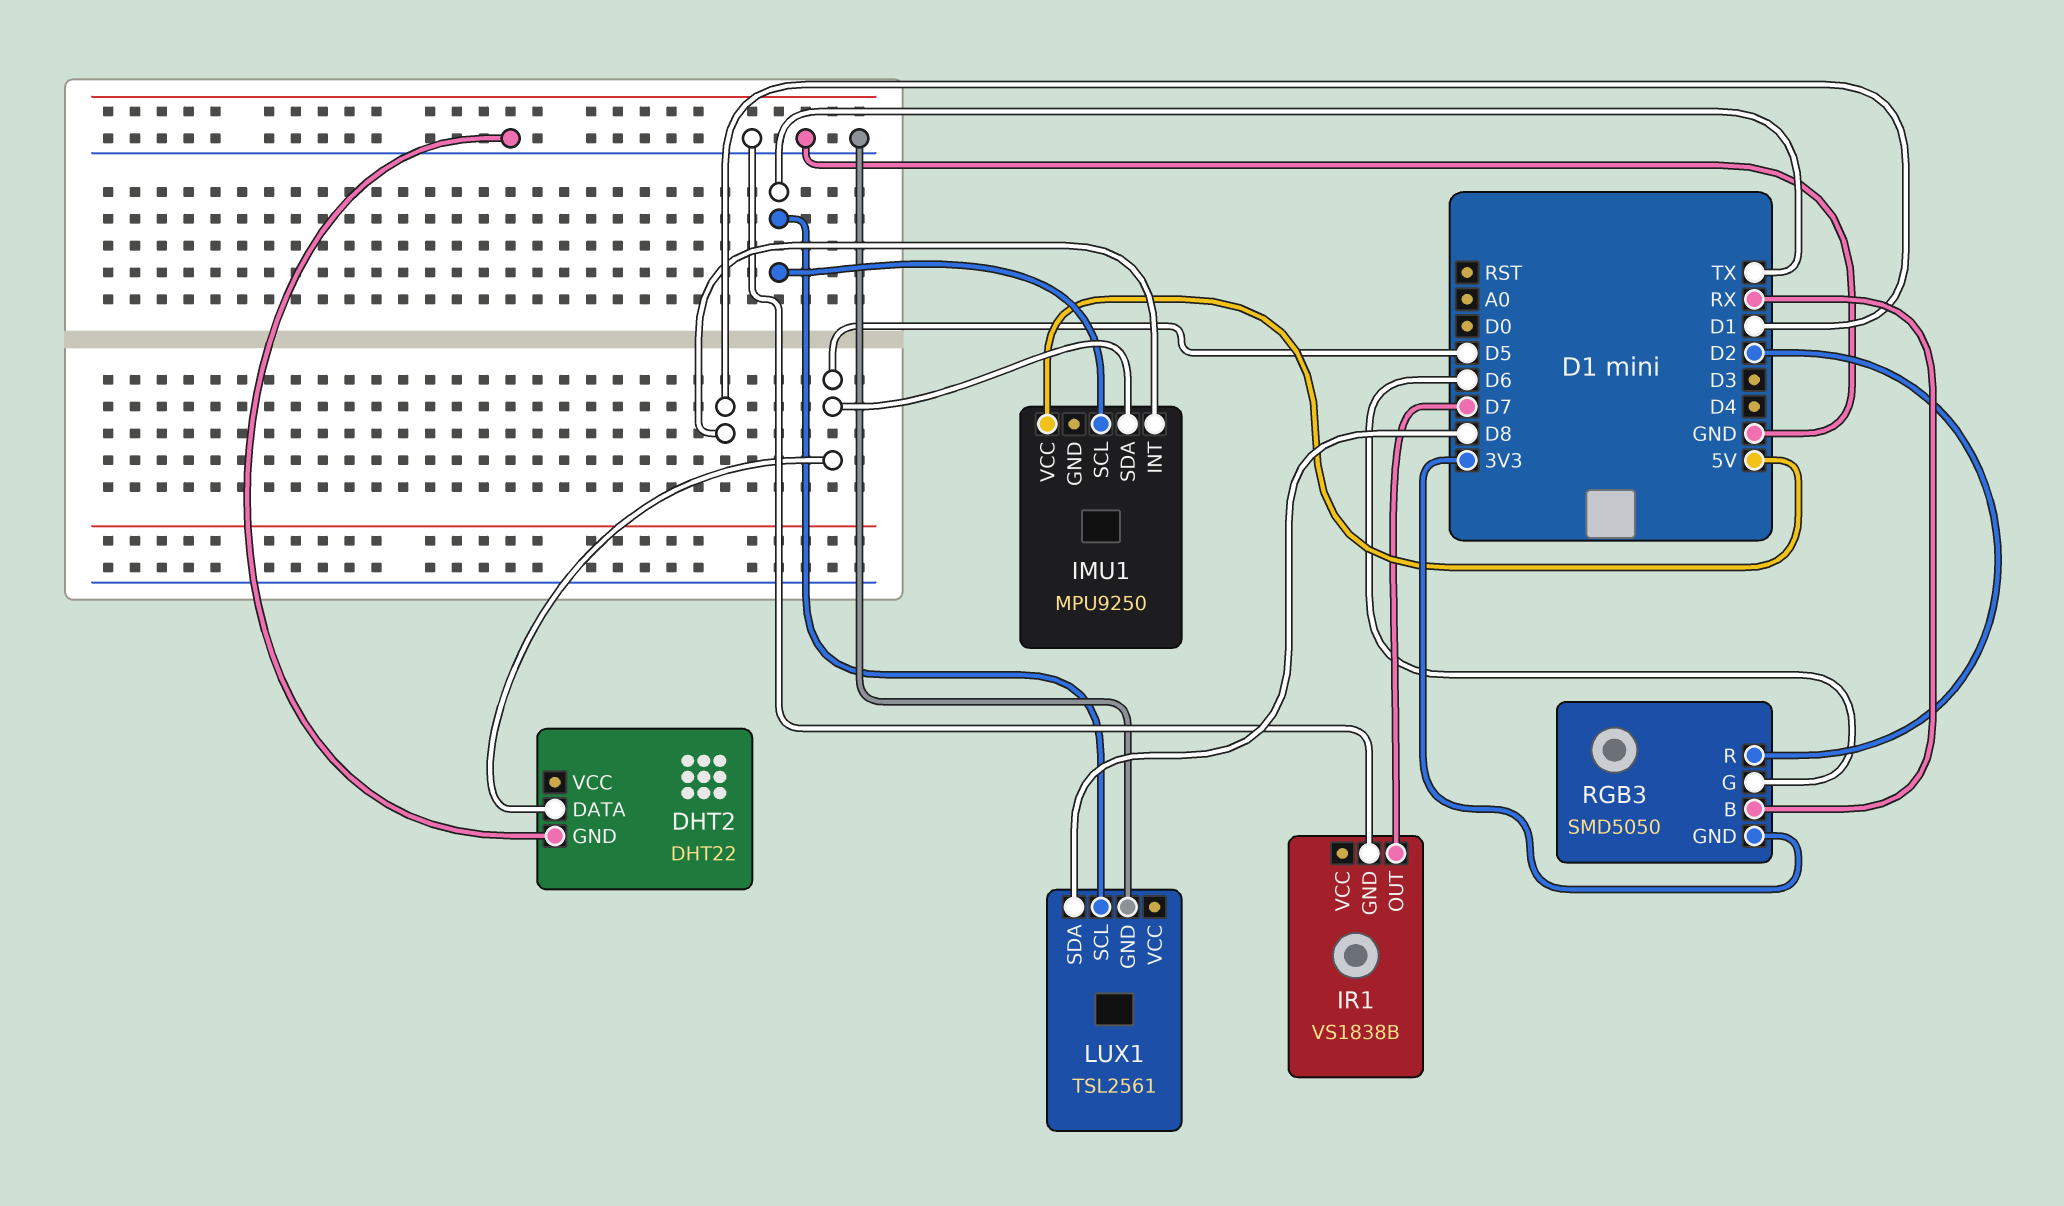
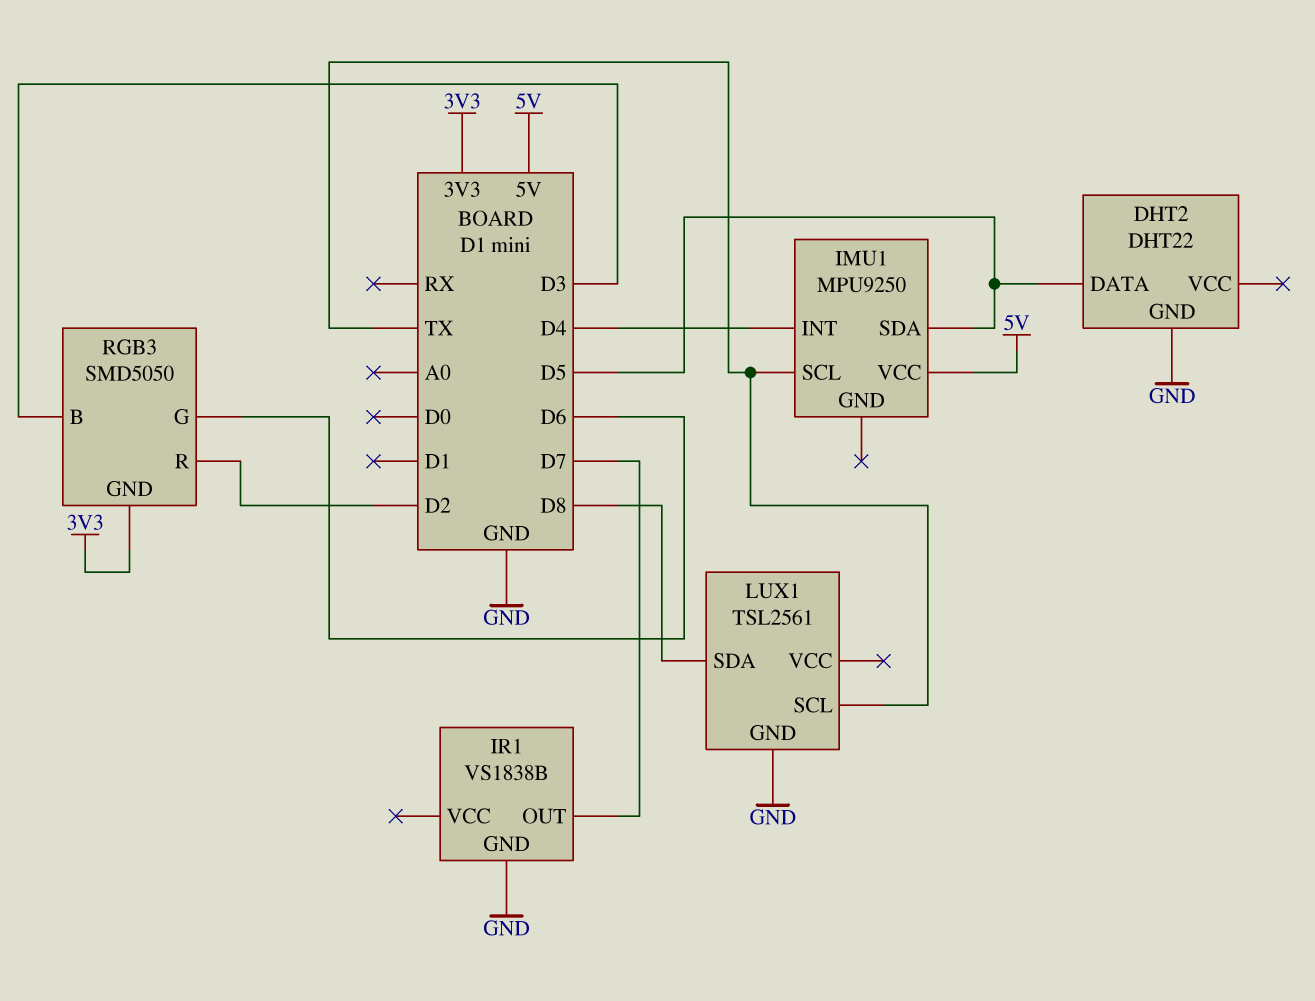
IMU1 pin INT: D1 -> D4
RGB3 pin B: RX -> D3

